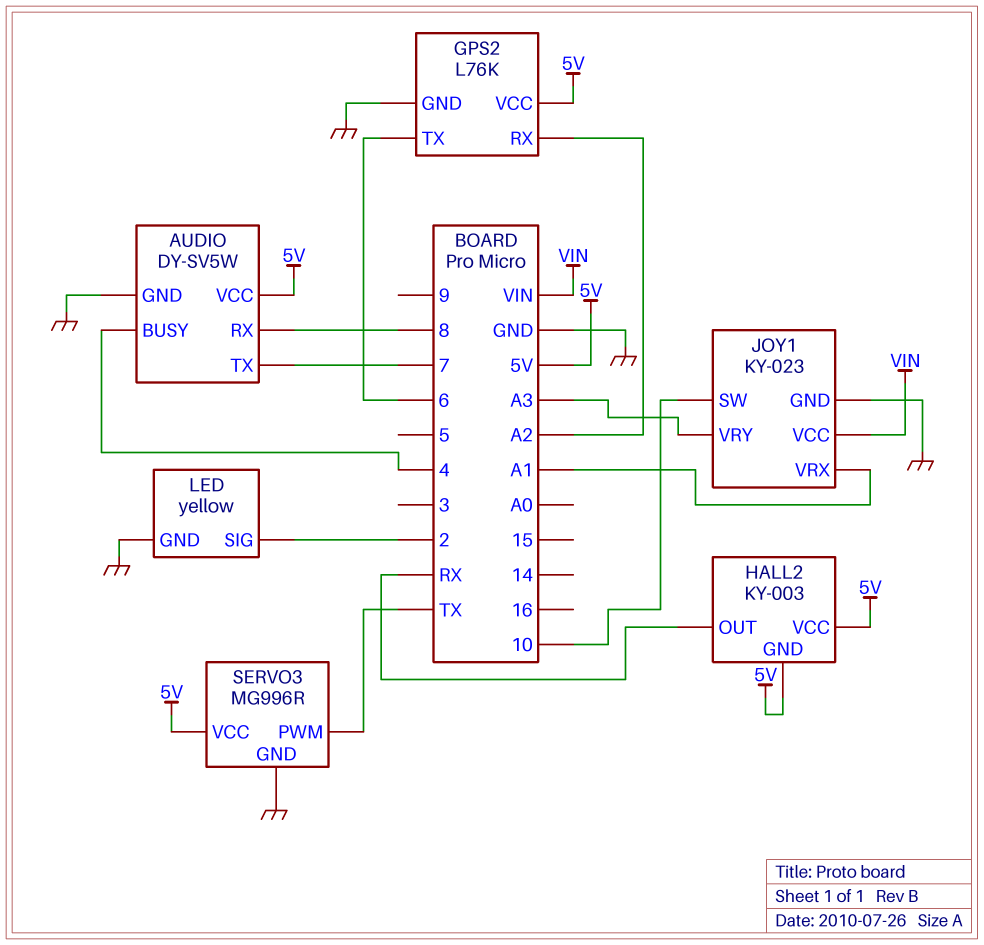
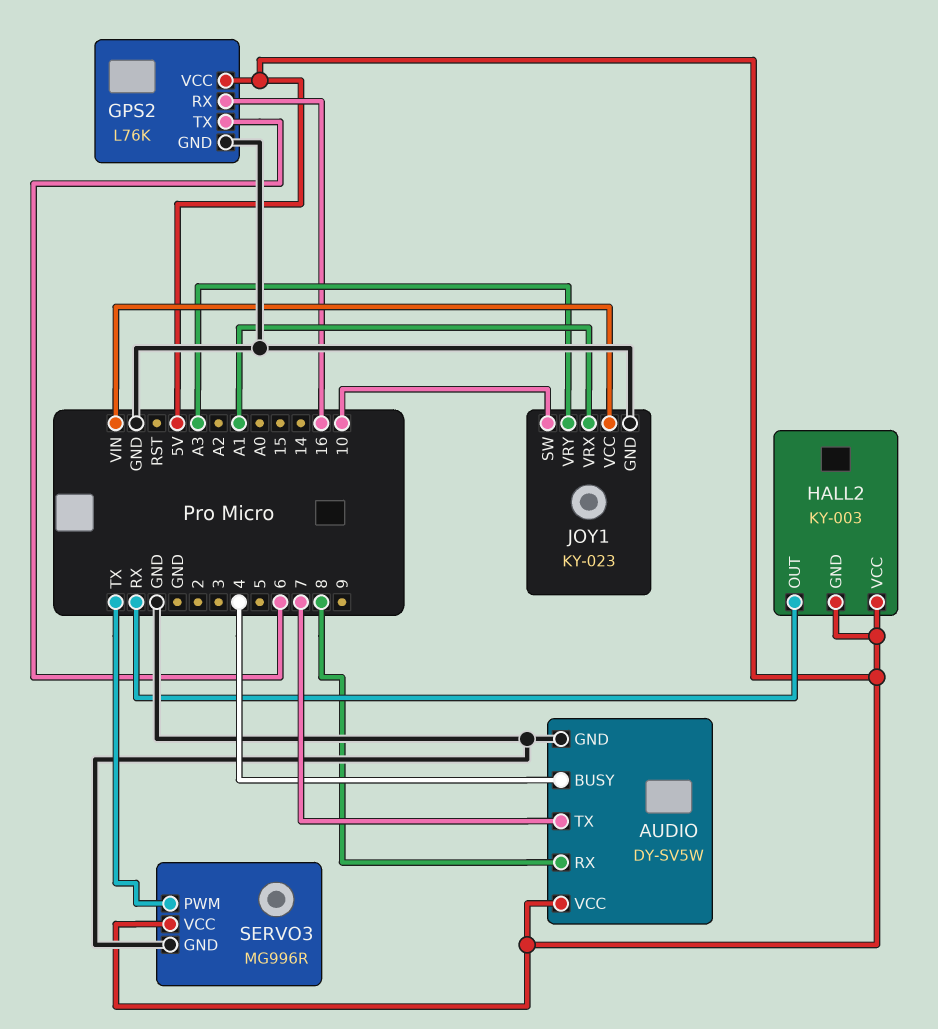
GPS2 pin RX: A2 -> 16
LED: yellow -> none
LED pin GND: GND -> none
LED pin SIG: 2 -> none

